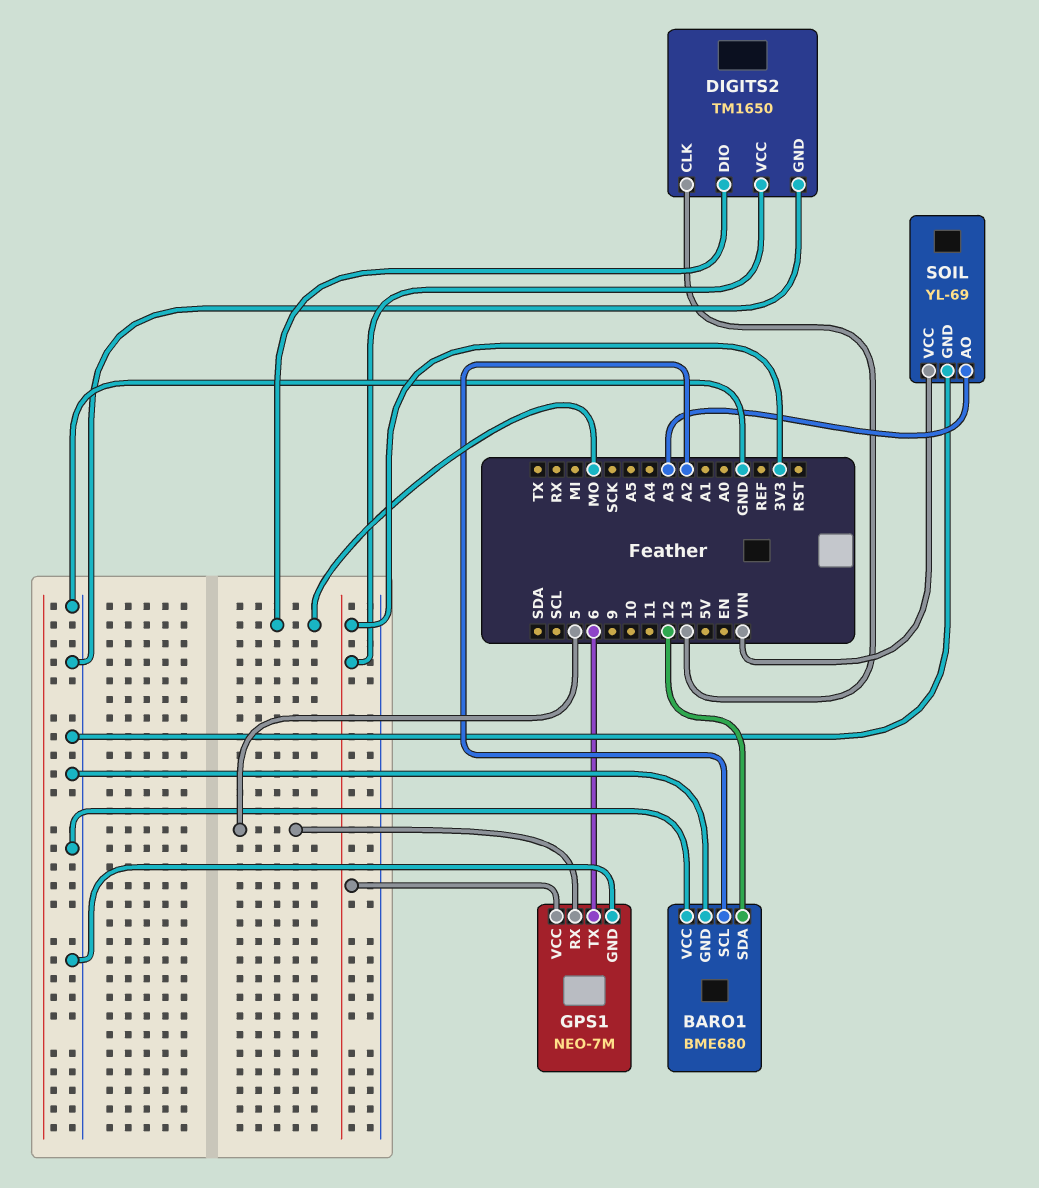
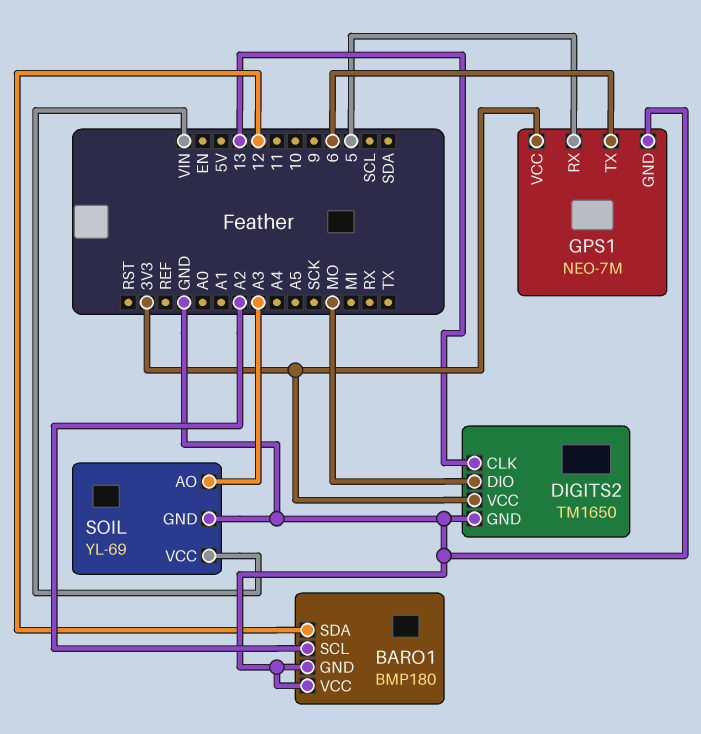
BARO1: BME680 -> BMP180

